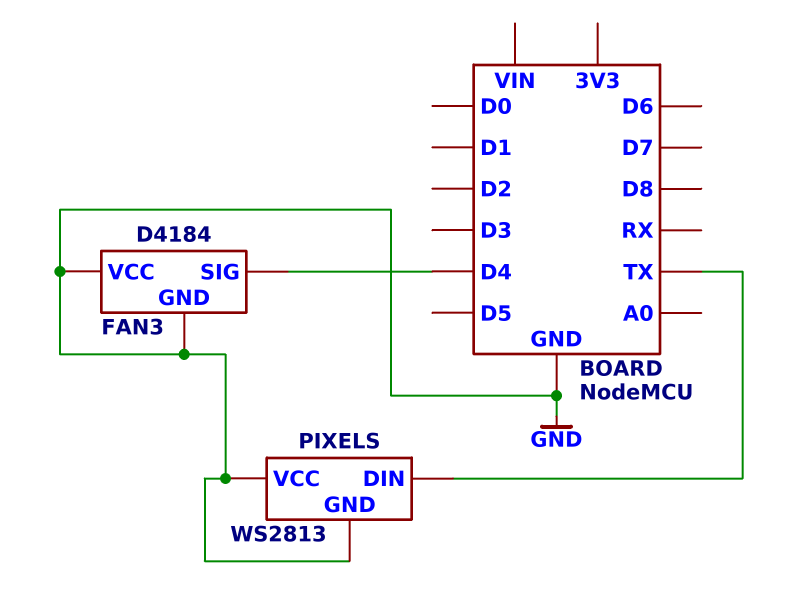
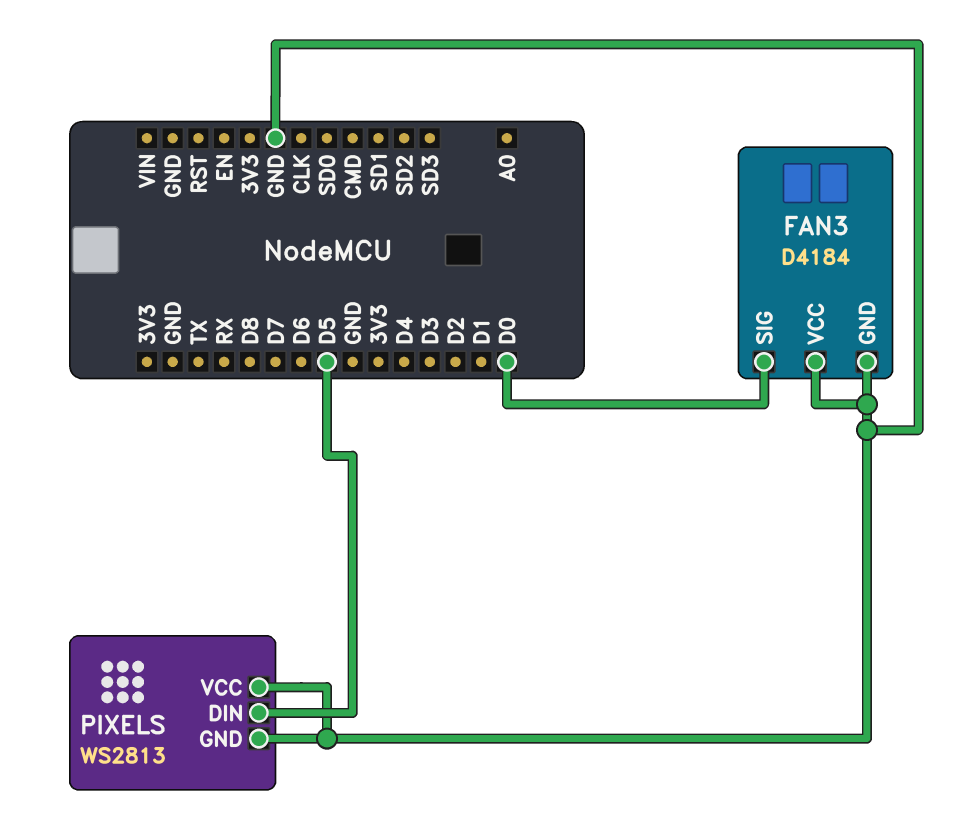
FAN3 pin SIG: D4 -> D0
PIXELS pin DIN: TX -> D5

